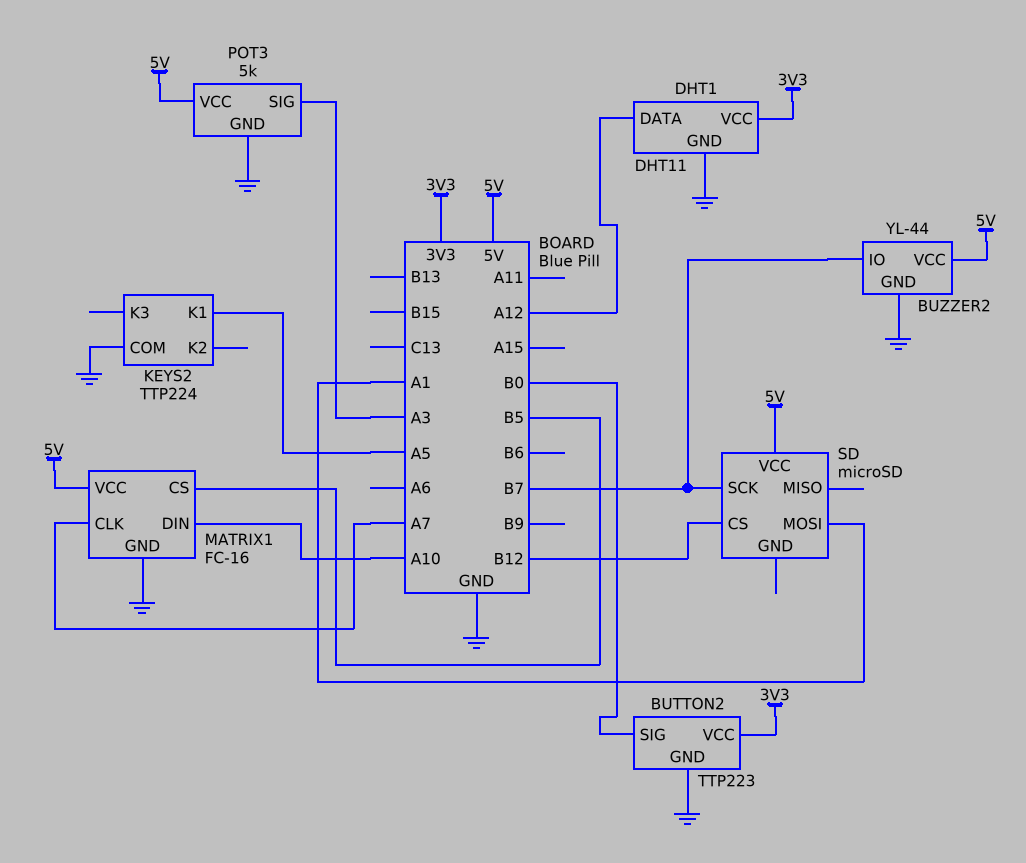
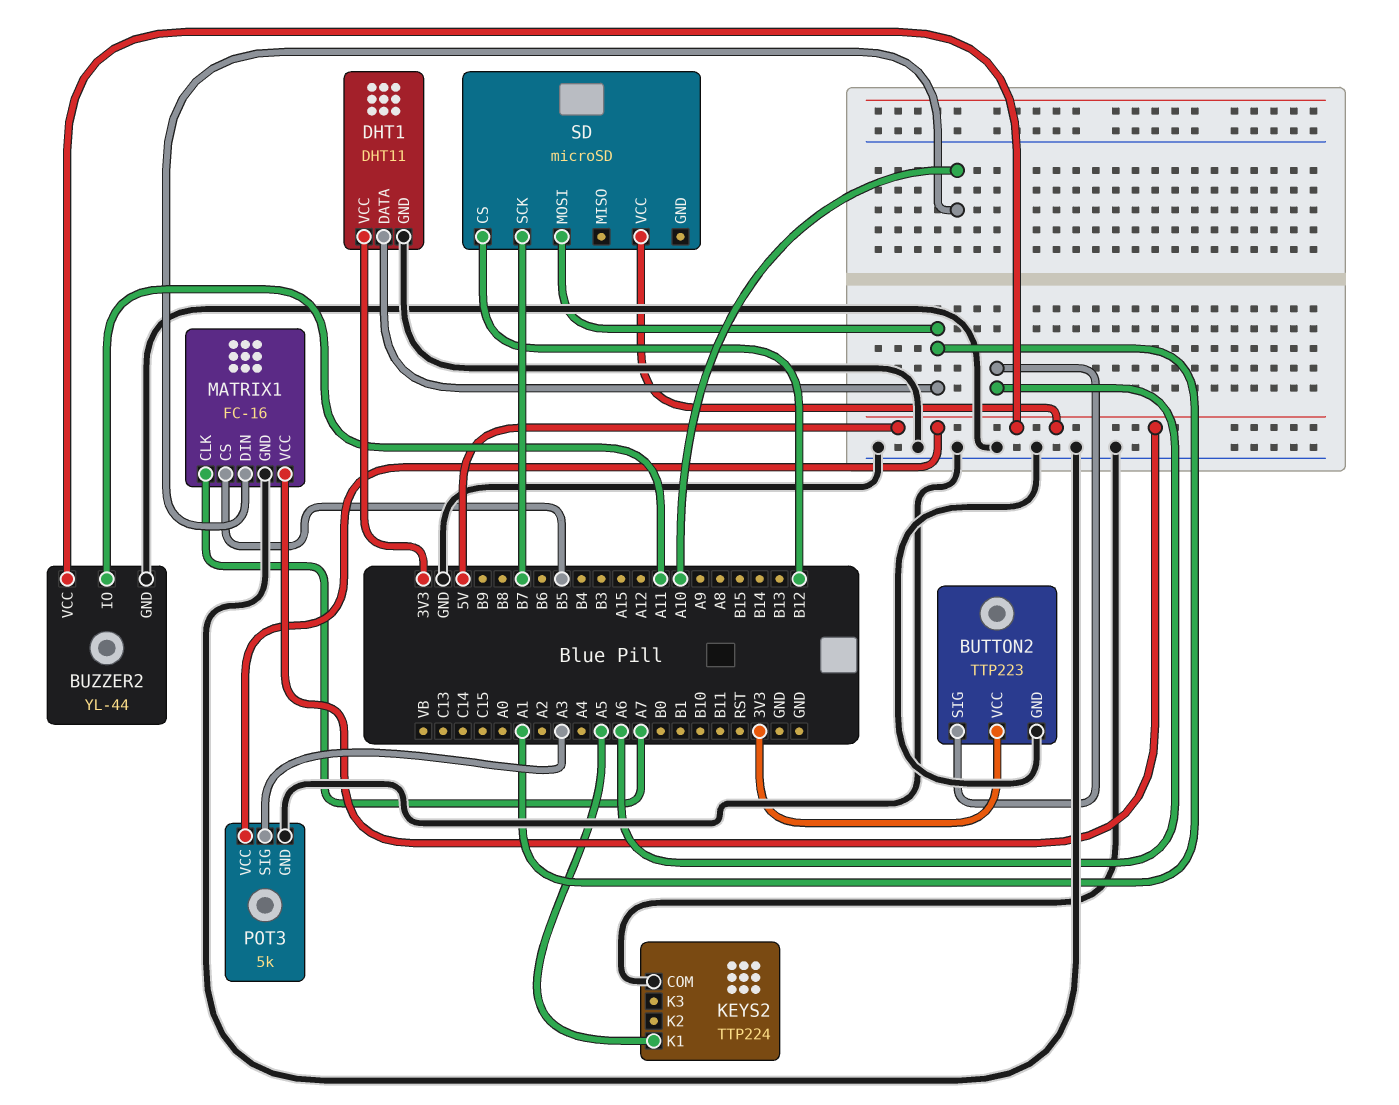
BUTTON2 pin SIG: B0 -> A6
BUZZER2 pin IO: B7 -> A11
DHT1 pin DATA: A12 -> A1

